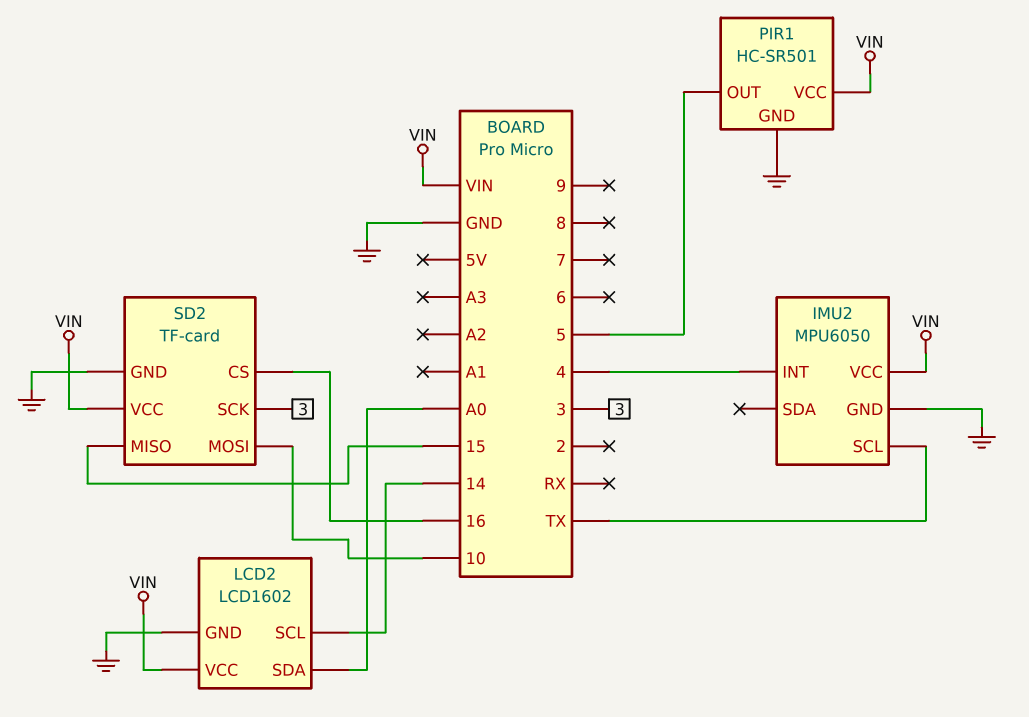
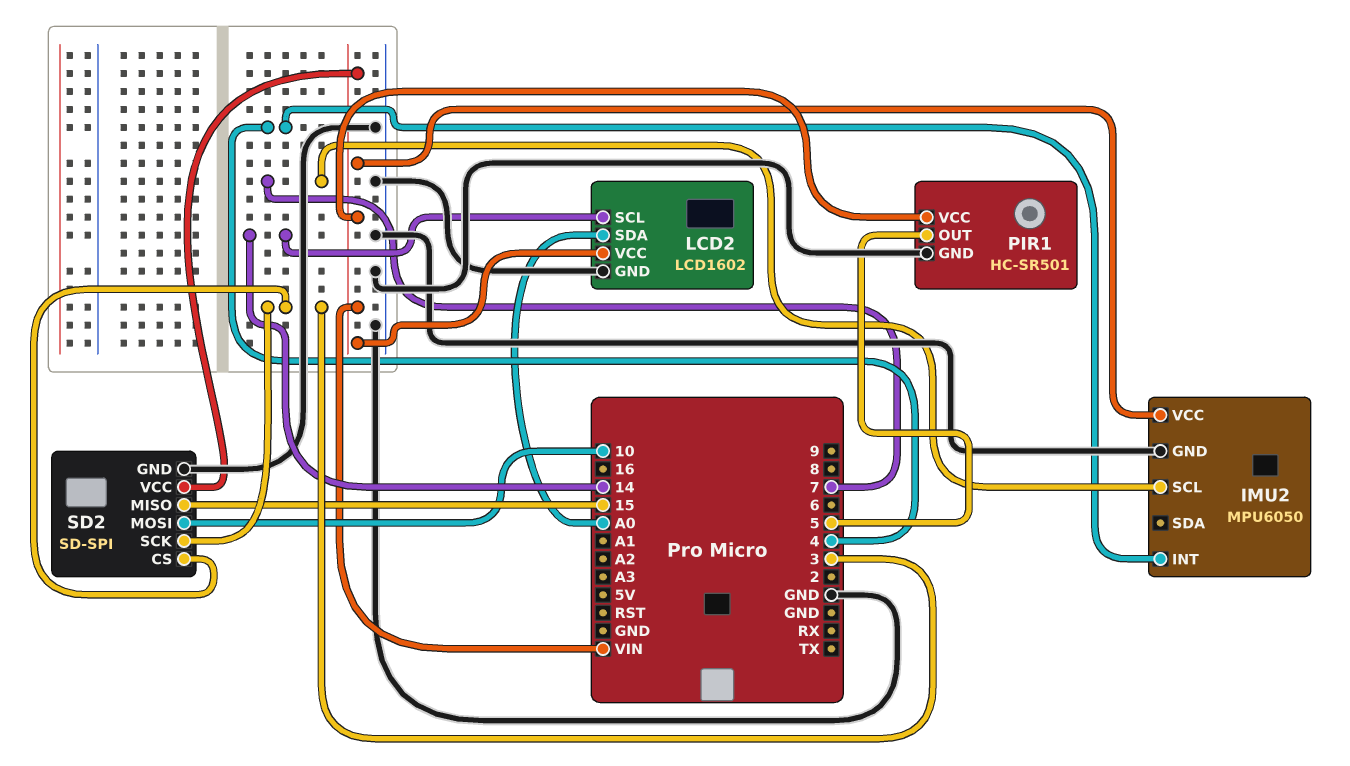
IMU2 pin SCL: TX -> 7
SD2: TF-card -> SD-SPI
SD2 pin CS: 16 -> 3

